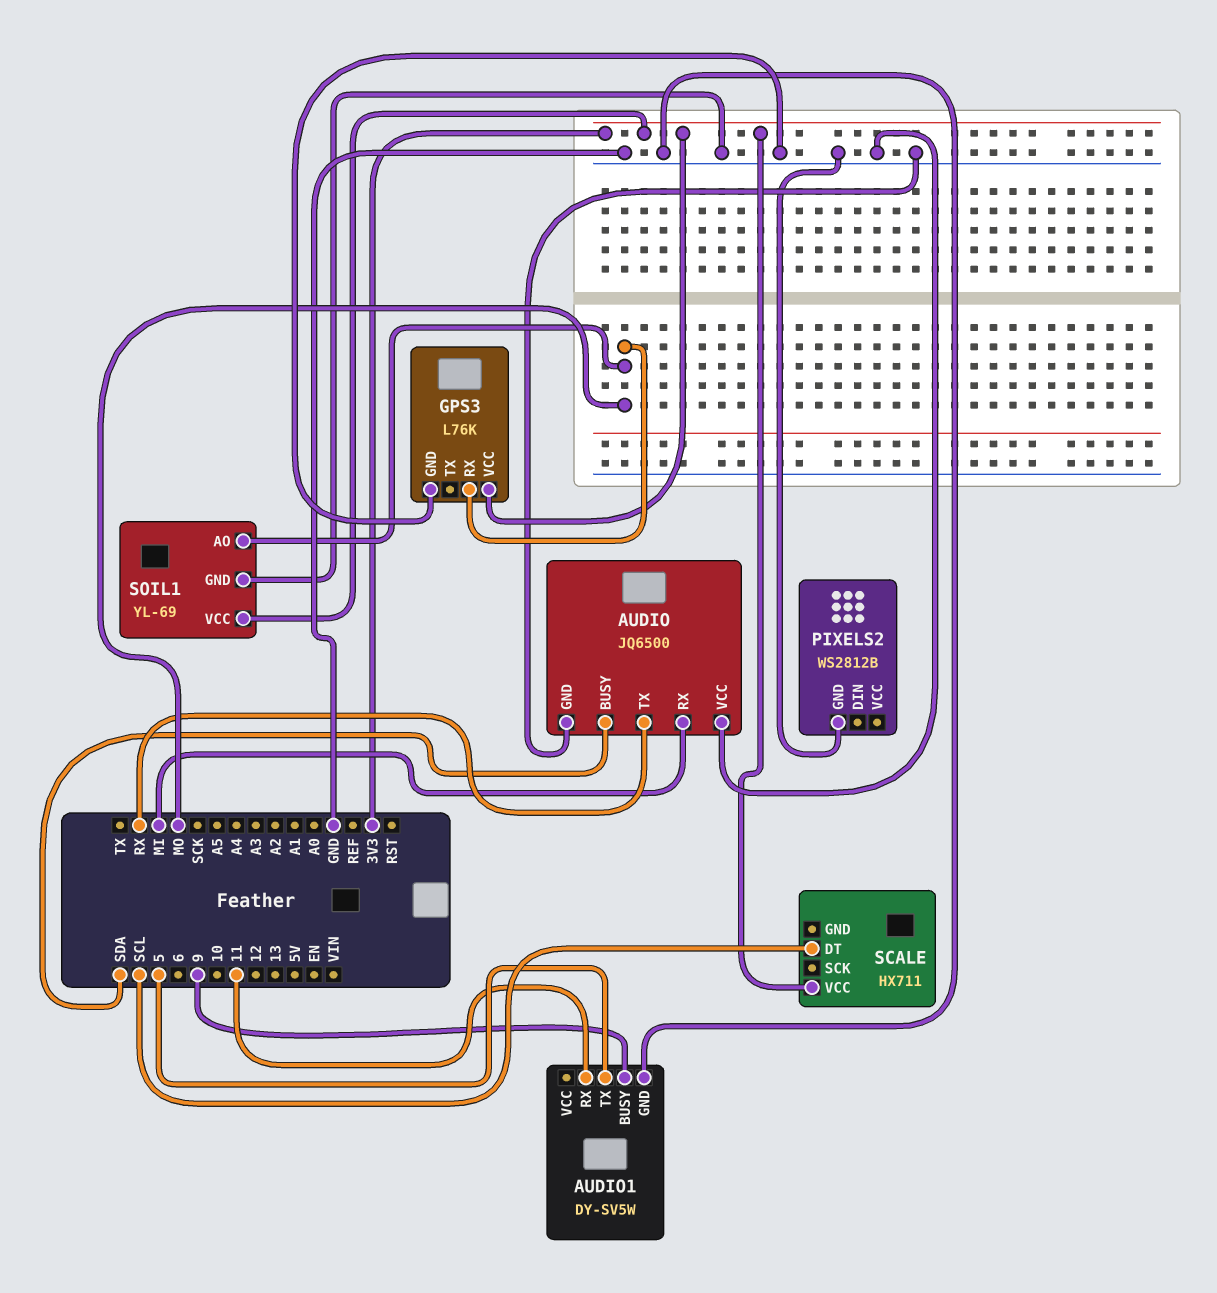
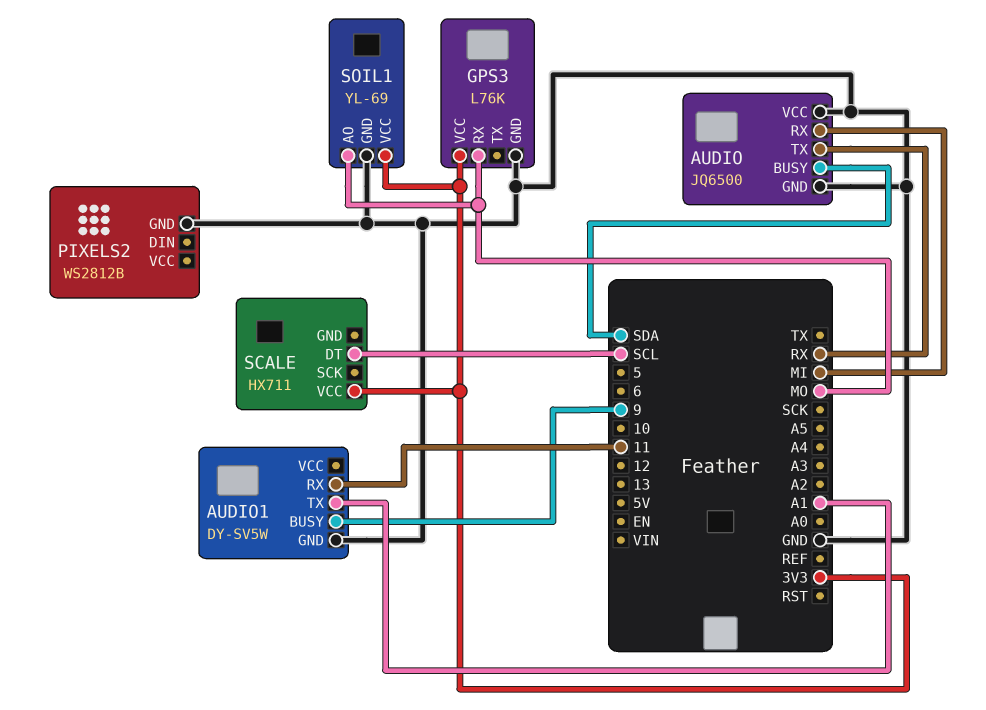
AUDIO1 pin TX: 5 -> A1

